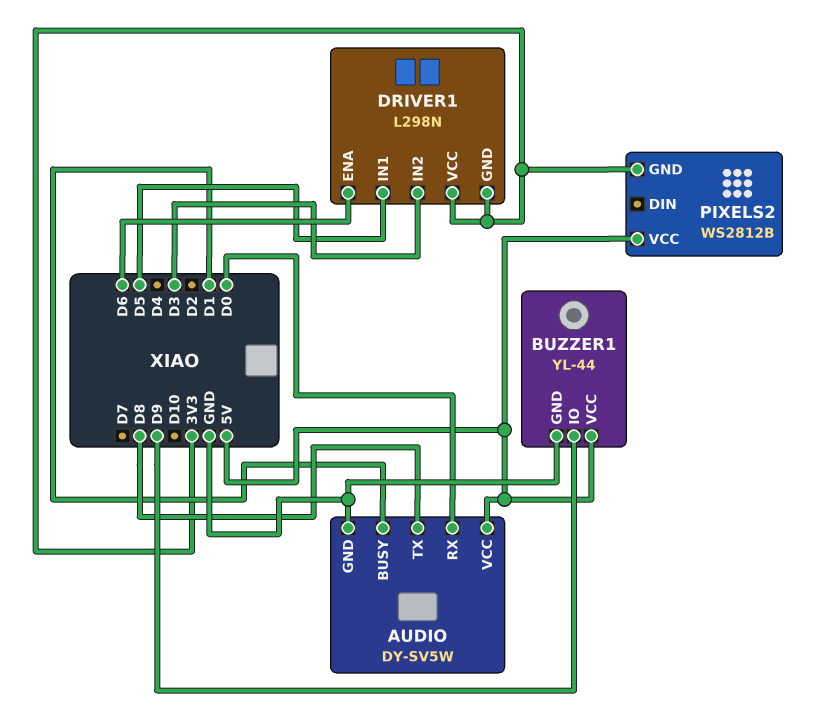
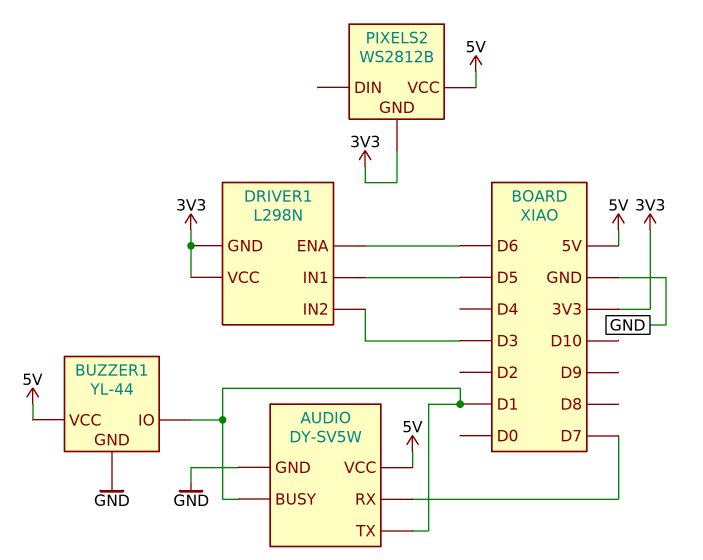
AUDIO pin RX: D0 -> D7
AUDIO pin TX: D8 -> D1
BUZZER1 pin IO: D9 -> D1

